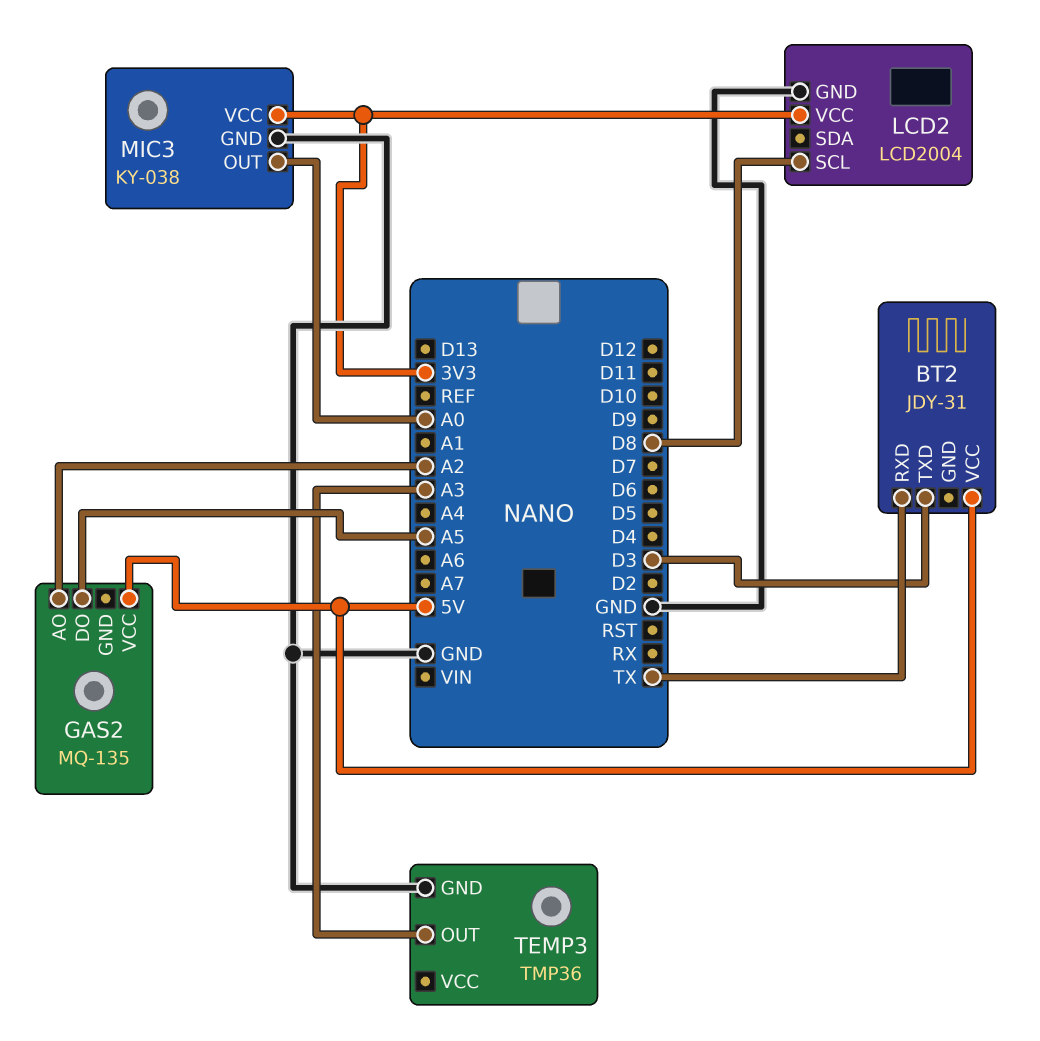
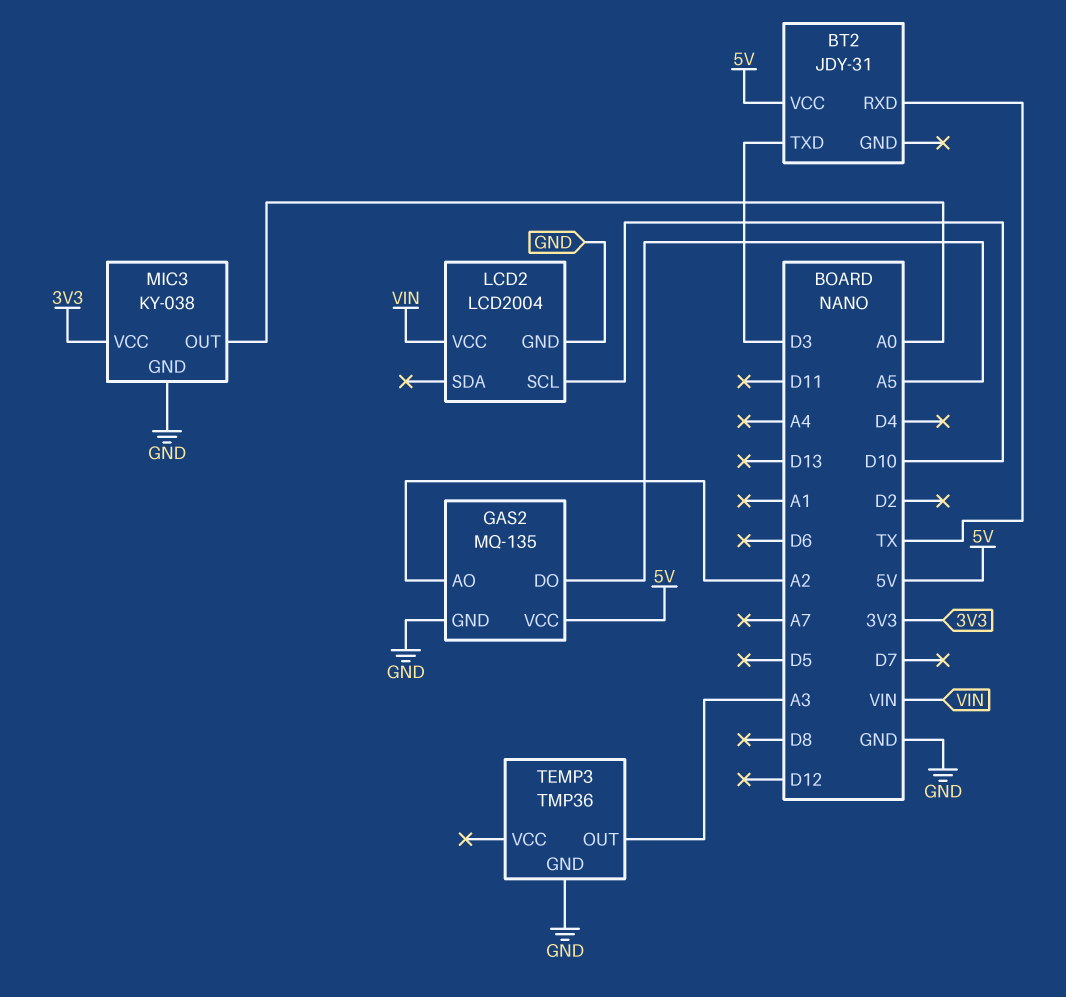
GAS2 pin GND: none -> GND
LCD2 pin SCL: D8 -> D10
LCD2 pin VCC: 3V3 -> VIN

